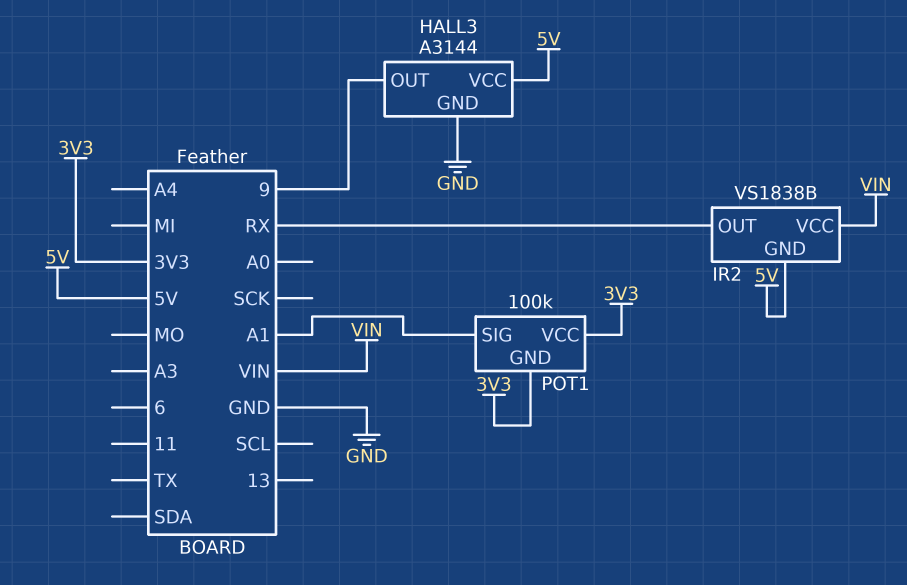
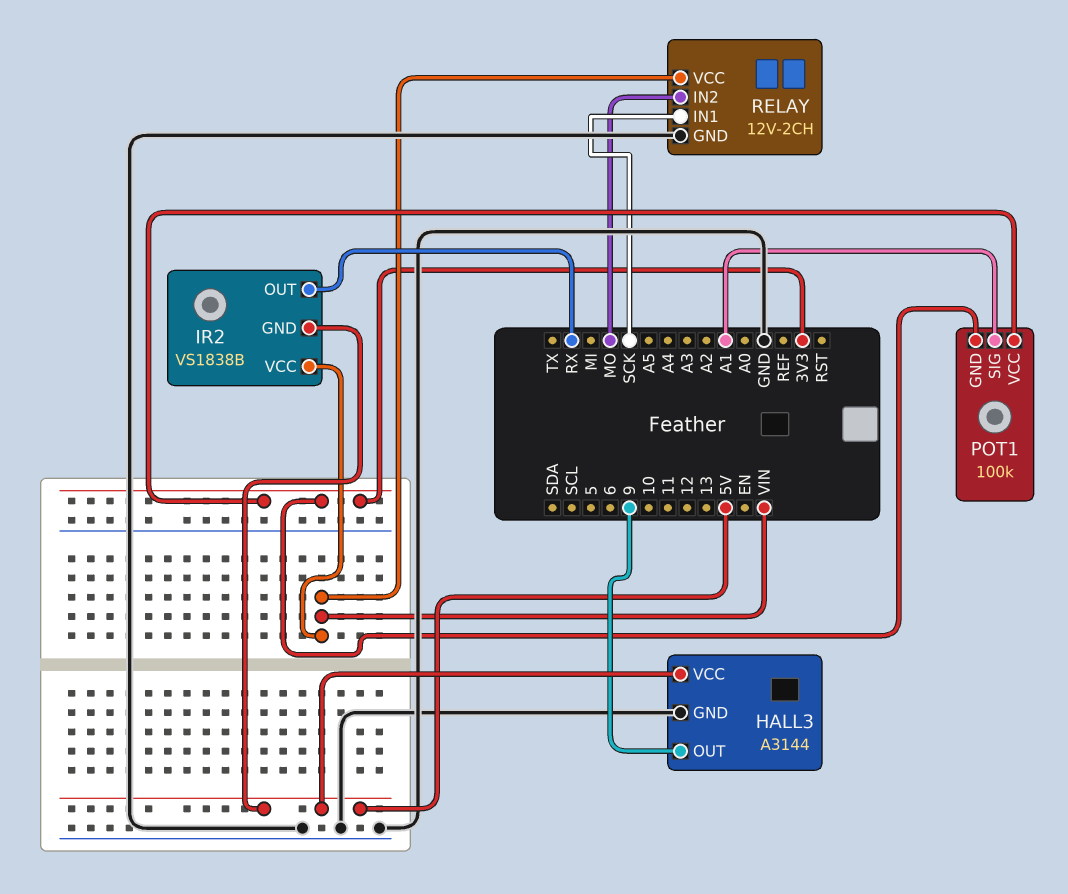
RELAY: none -> 12V-2CH
RELAY pin GND: none -> GND
RELAY pin IN1: none -> SCK
RELAY pin IN2: none -> MO
RELAY pin VCC: none -> VIN

